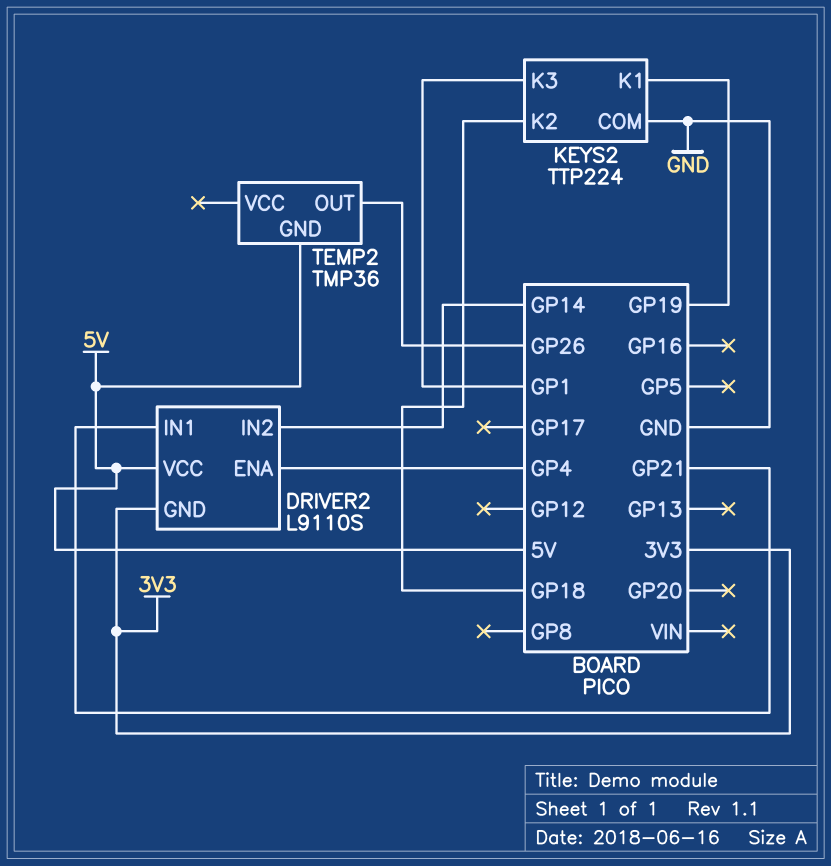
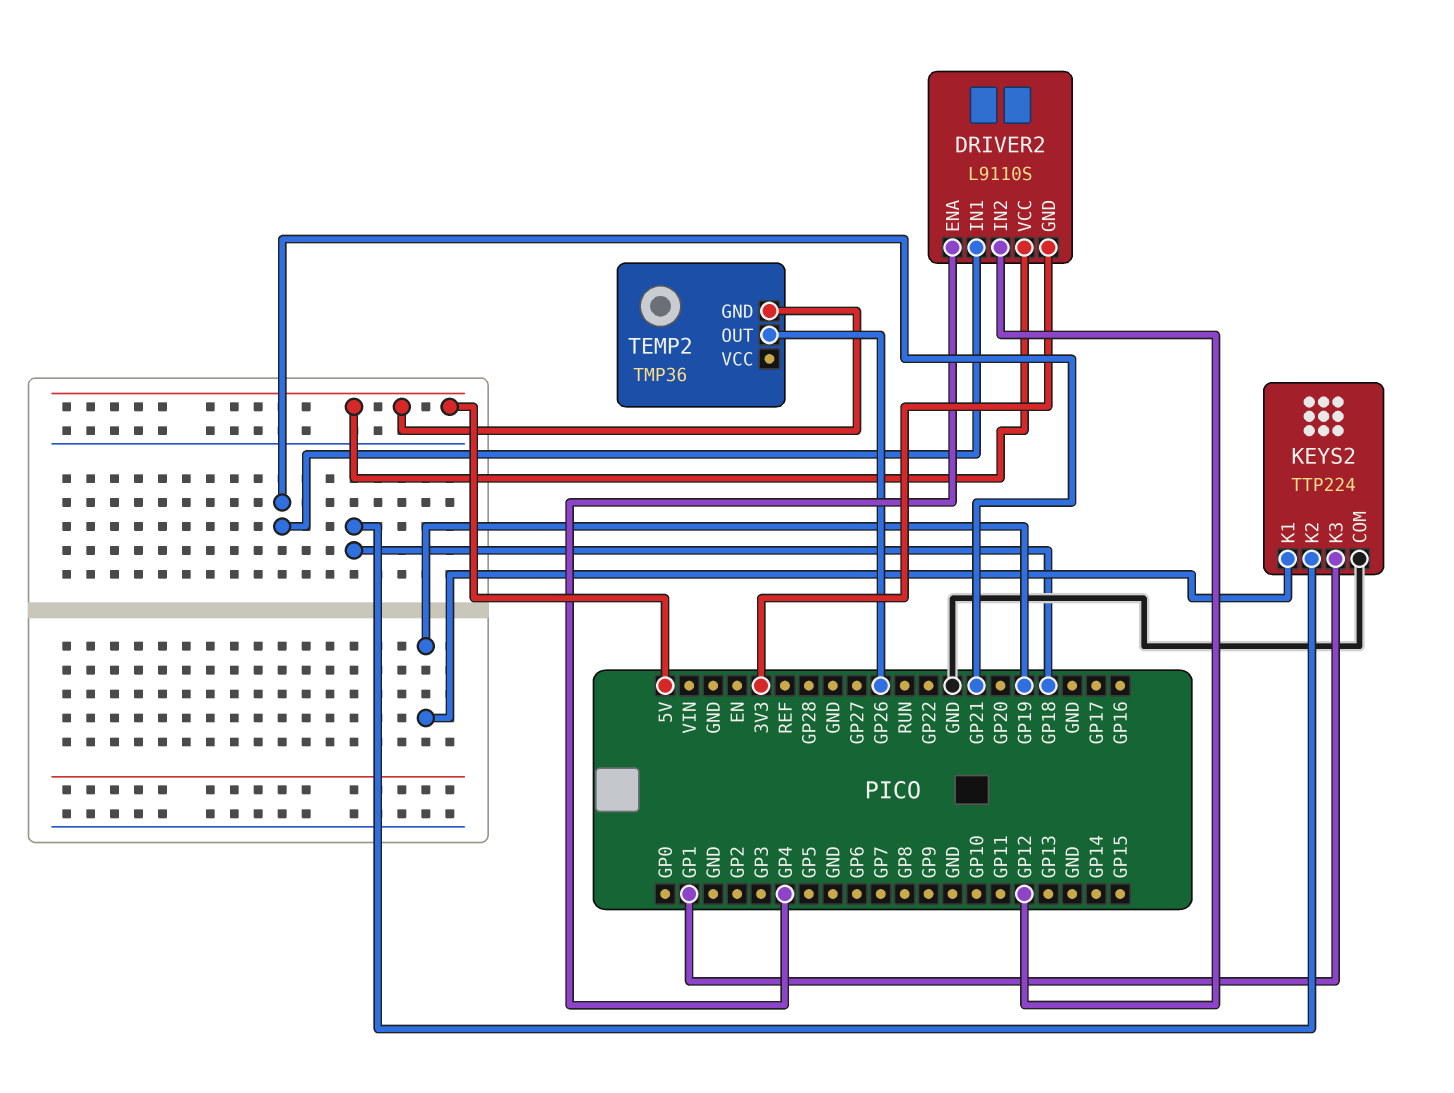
DRIVER2 pin IN2: GP14 -> GP12

